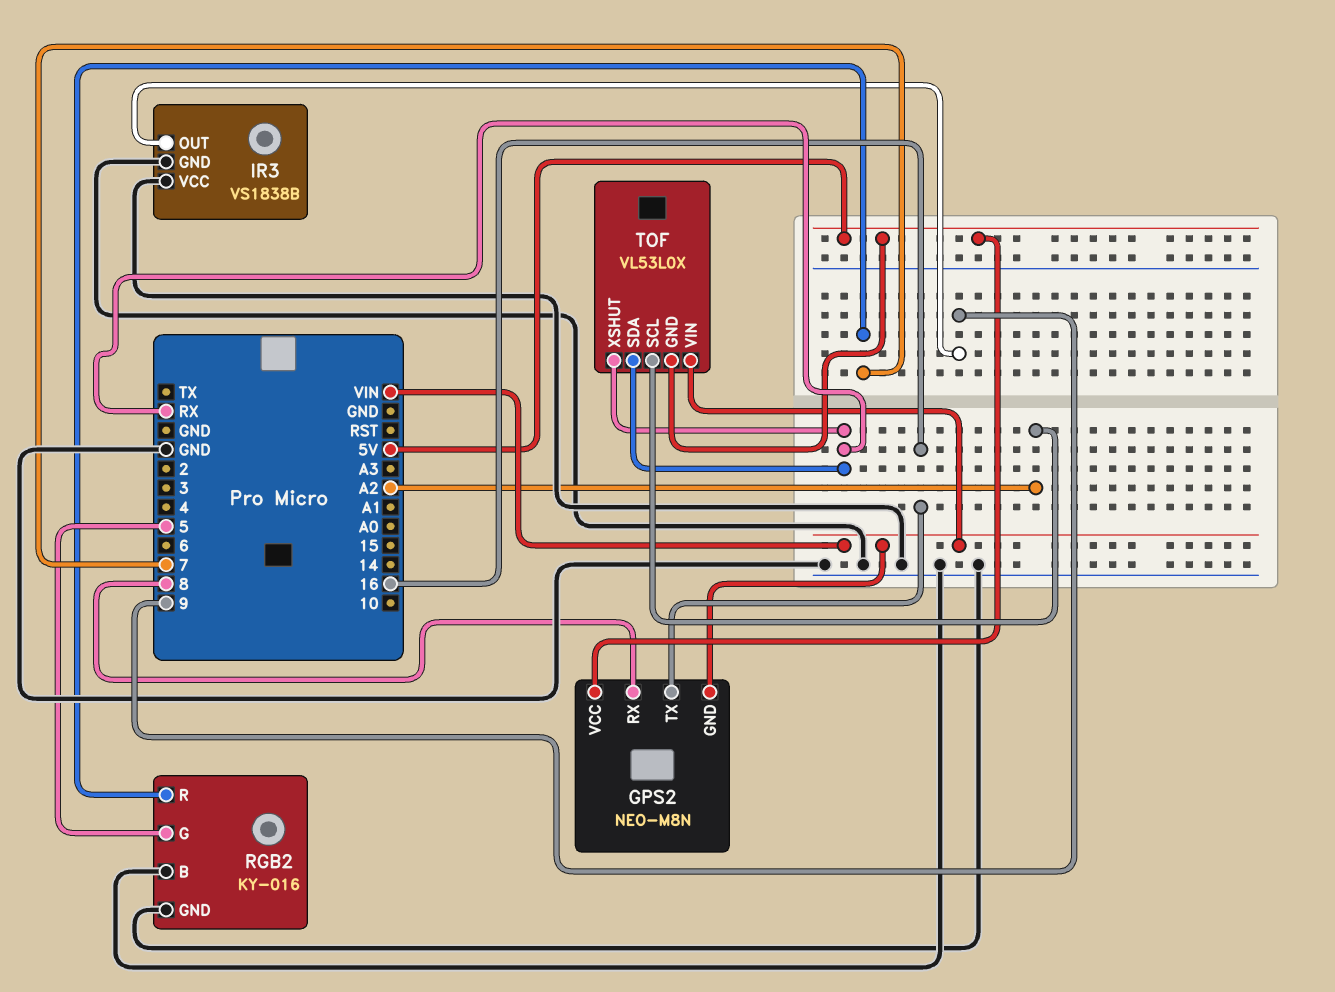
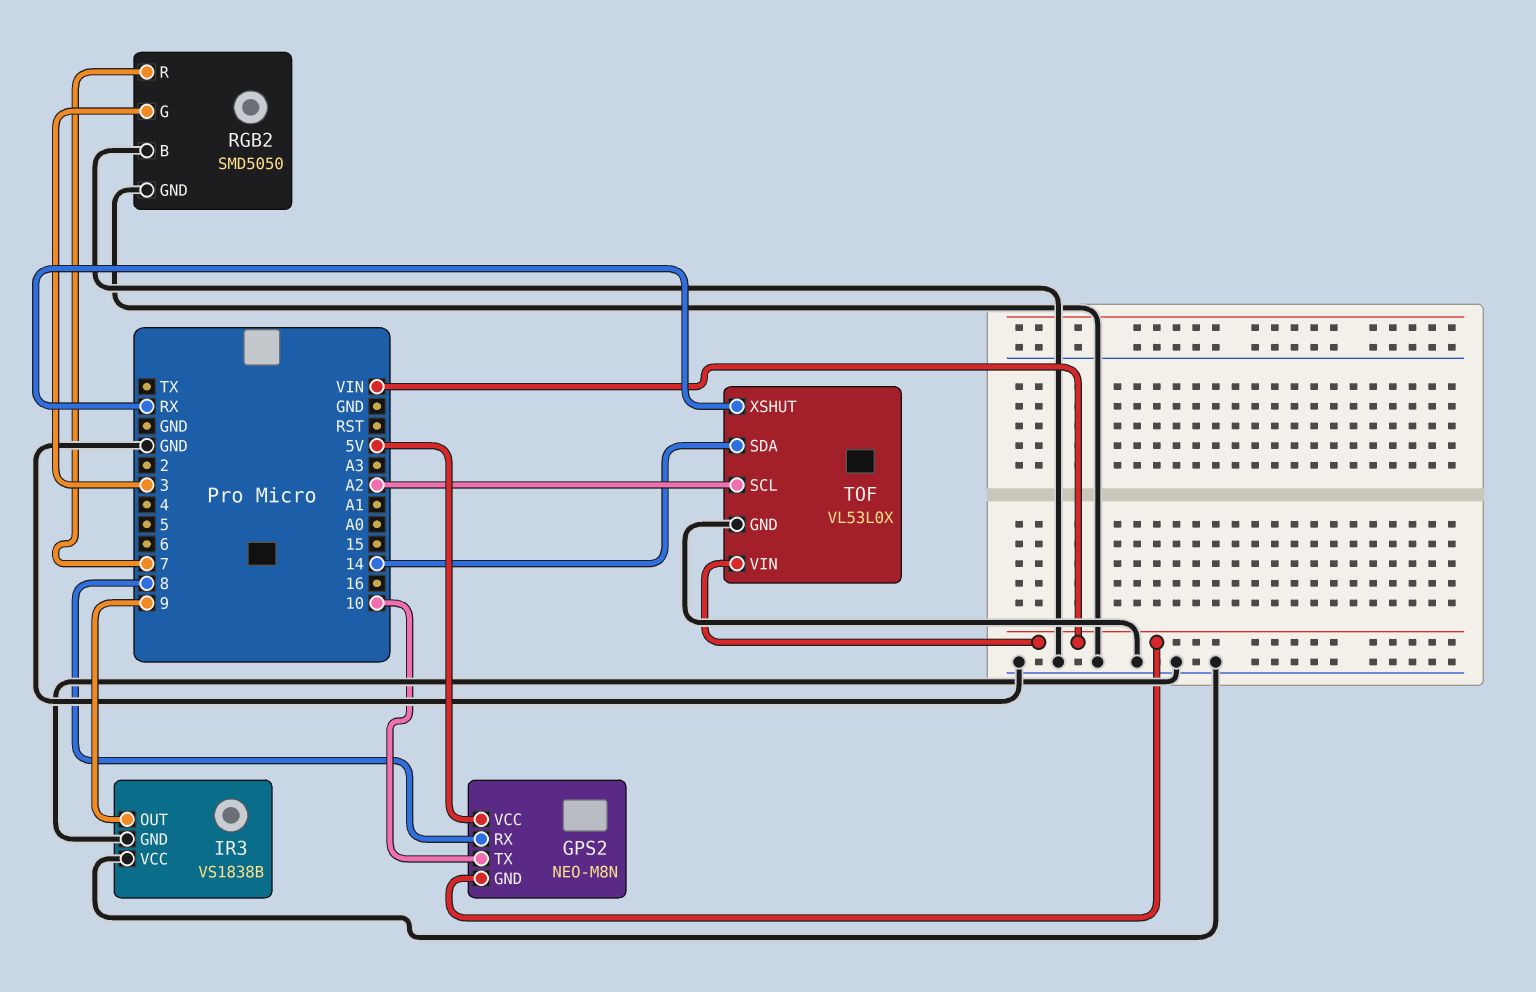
GPS2 pin TX: 16 -> 10
RGB2: KY-016 -> SMD5050
RGB2 pin G: 5 -> 3
TOF pin GND: 5V -> GND
TOF pin SDA: RX -> 14

